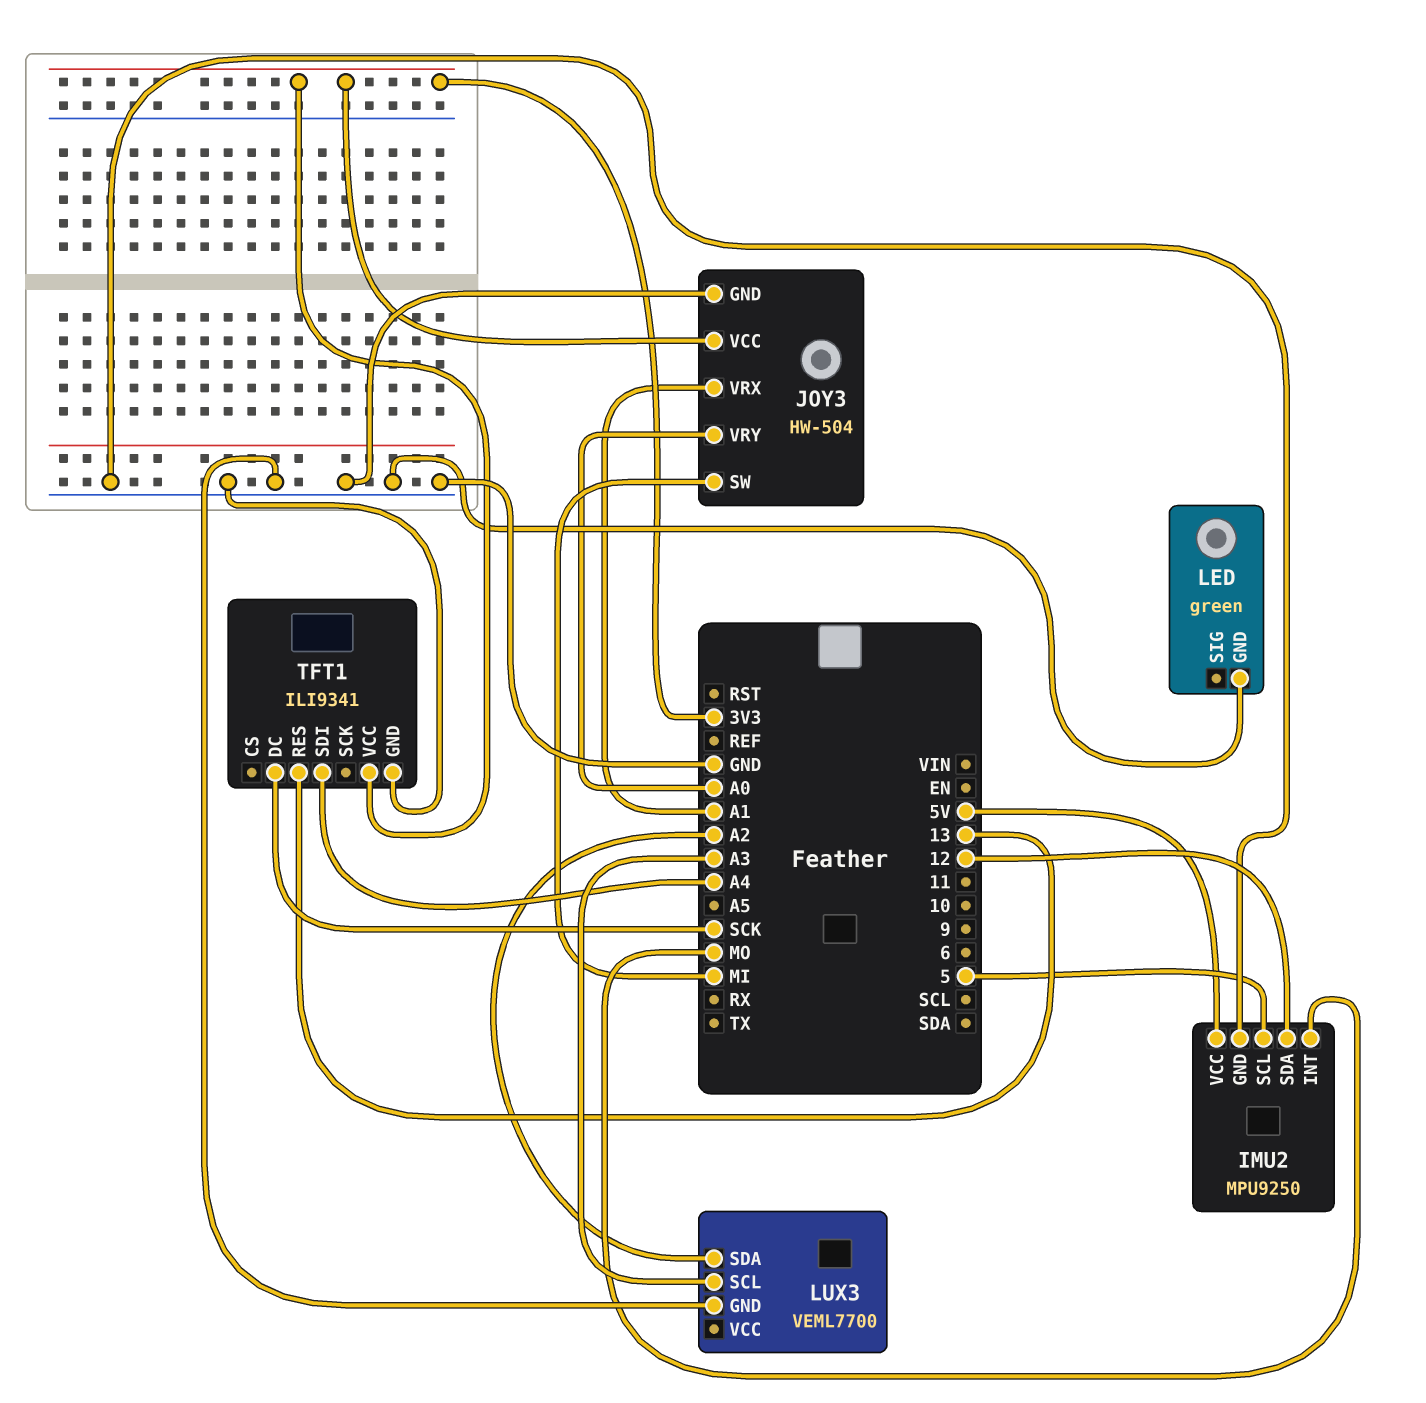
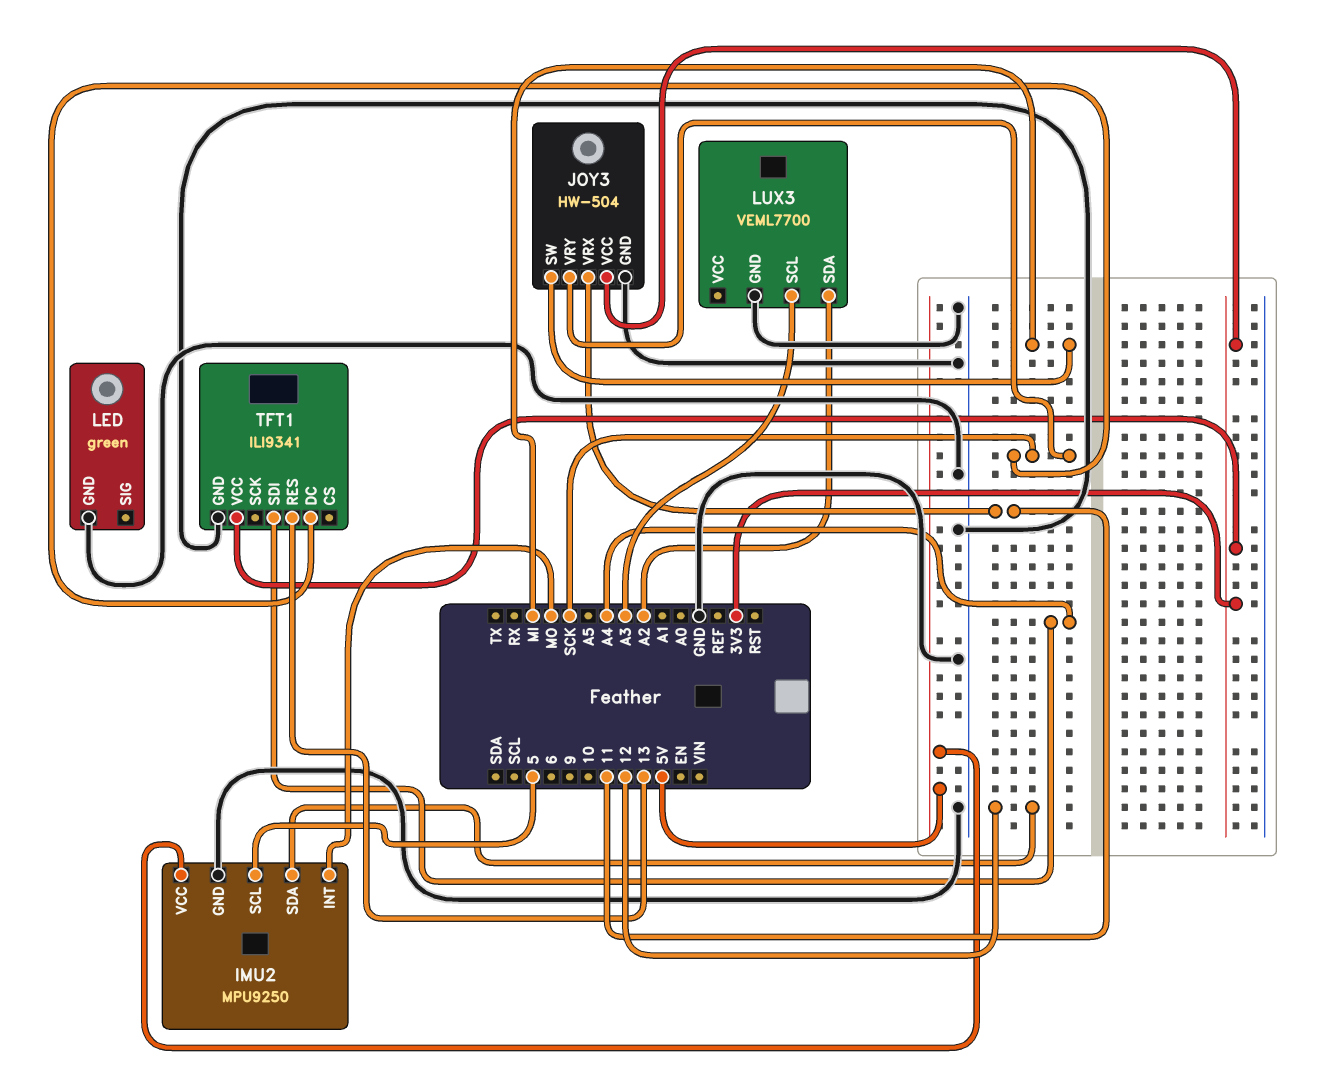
JOY3 pin VRX: A1 -> 11
JOY3 pin VRY: A0 -> SCK

